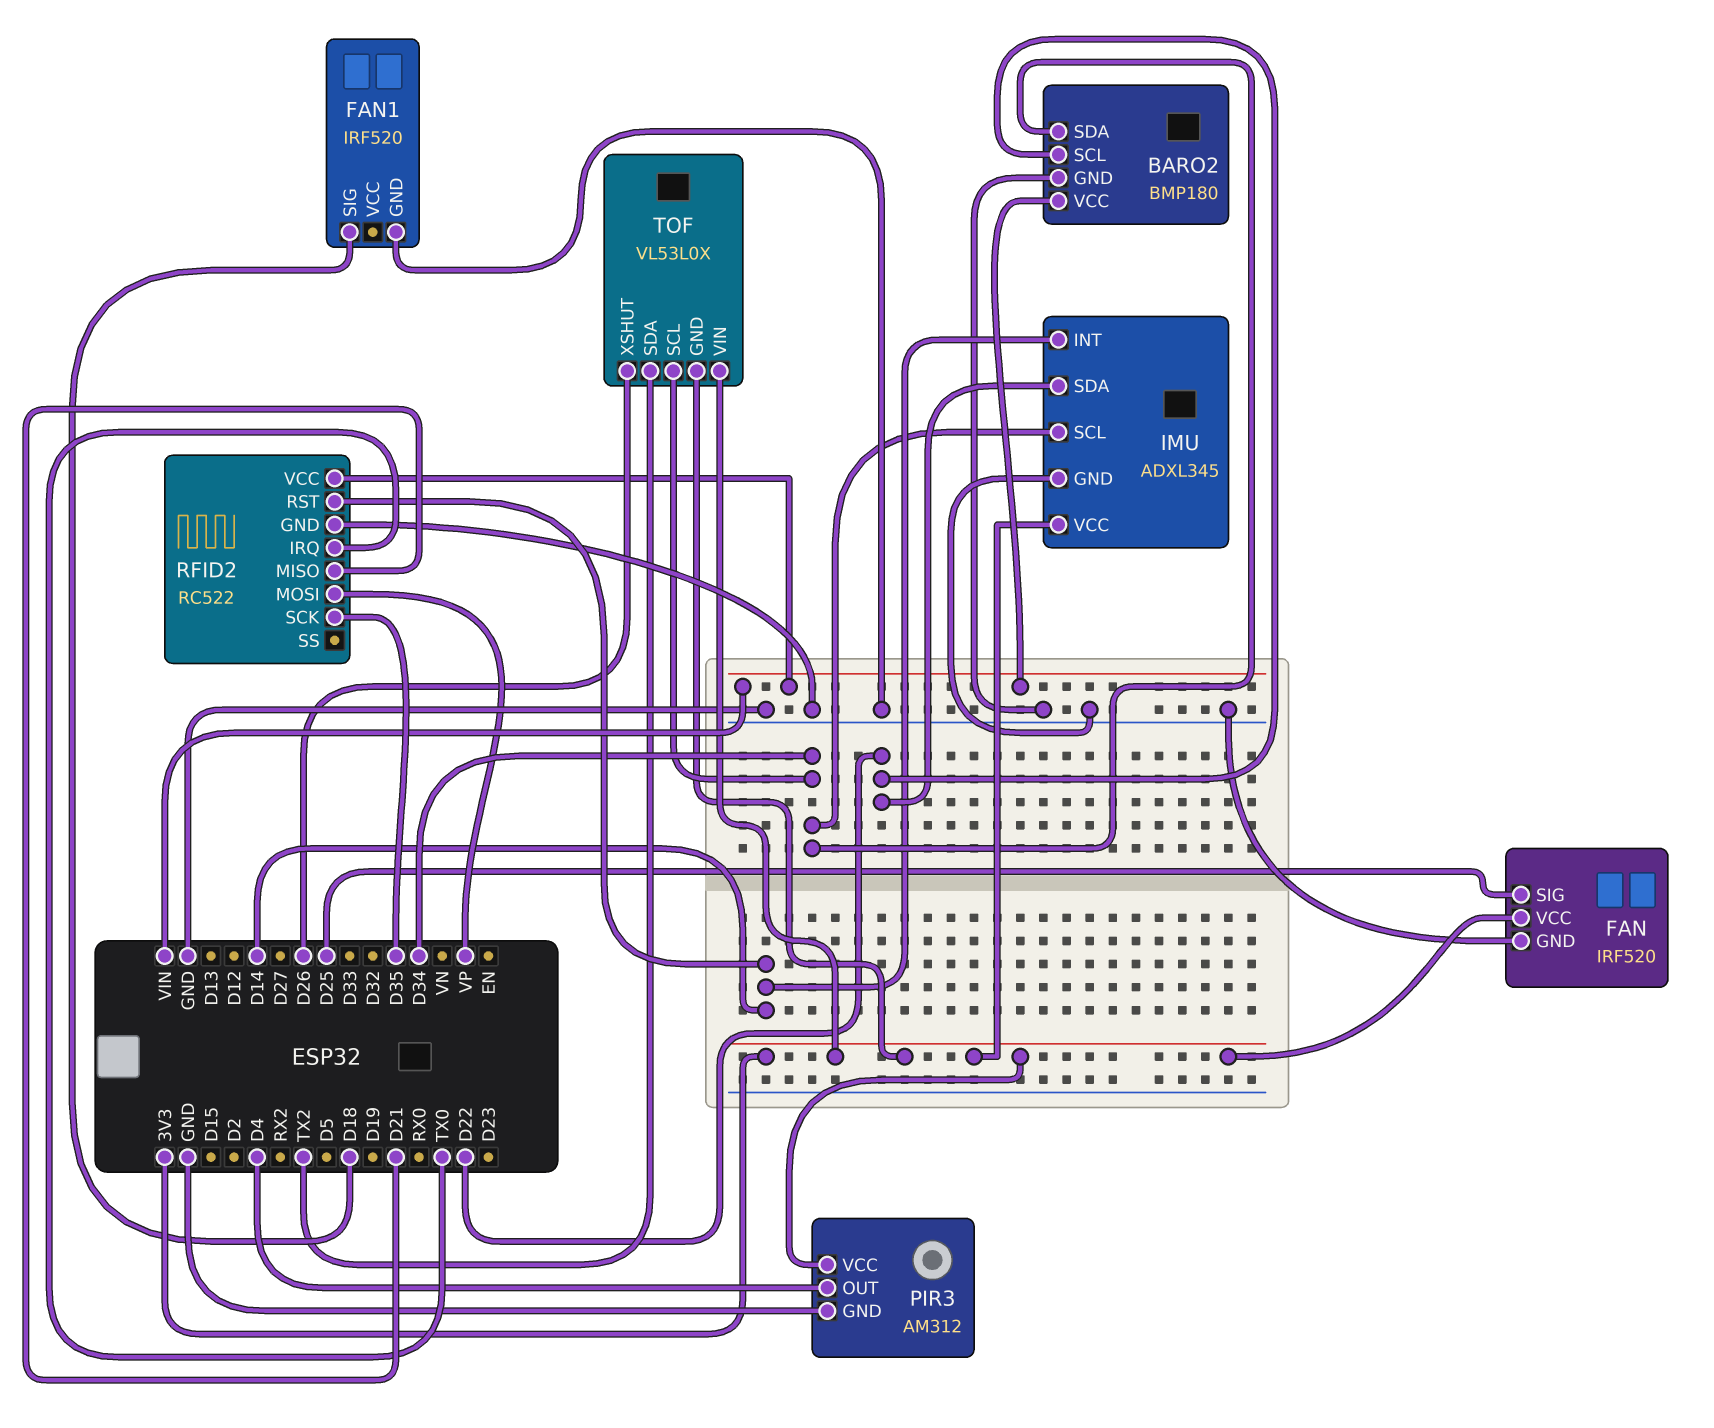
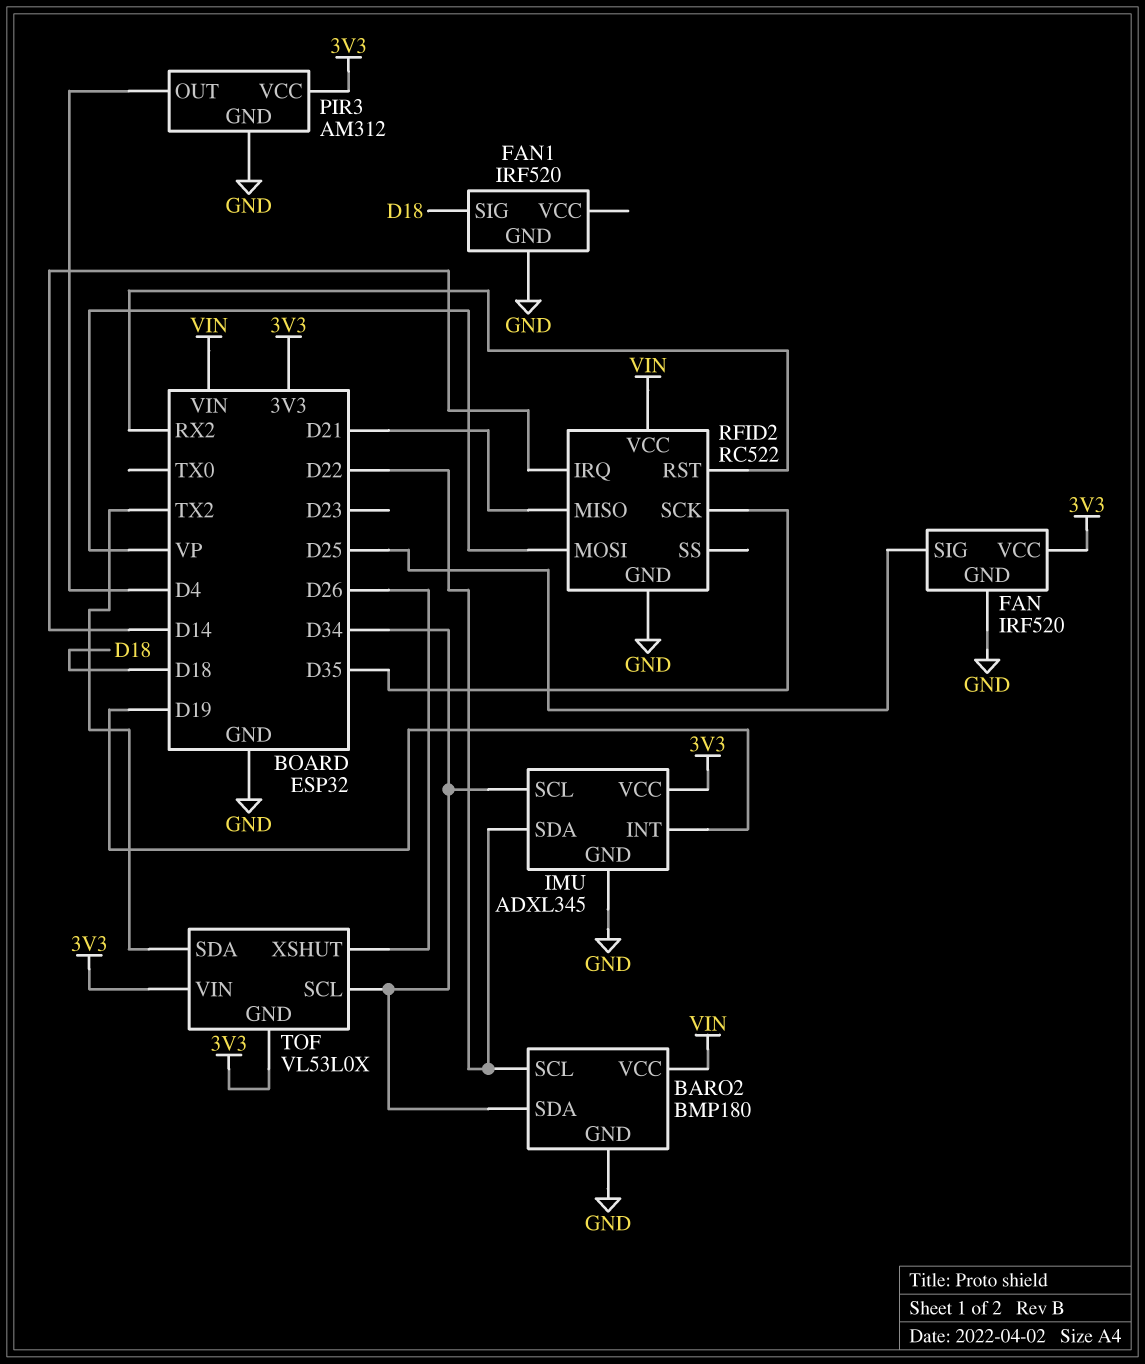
IMU pin INT: D14 -> D19
RFID2 pin IRQ: TX0 -> D14
RFID2 pin RST: D14 -> RX2

